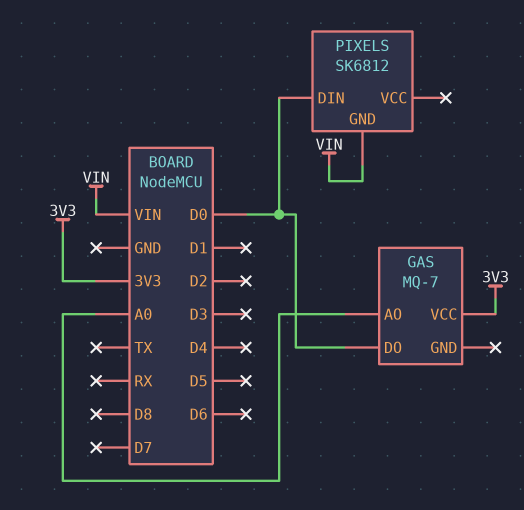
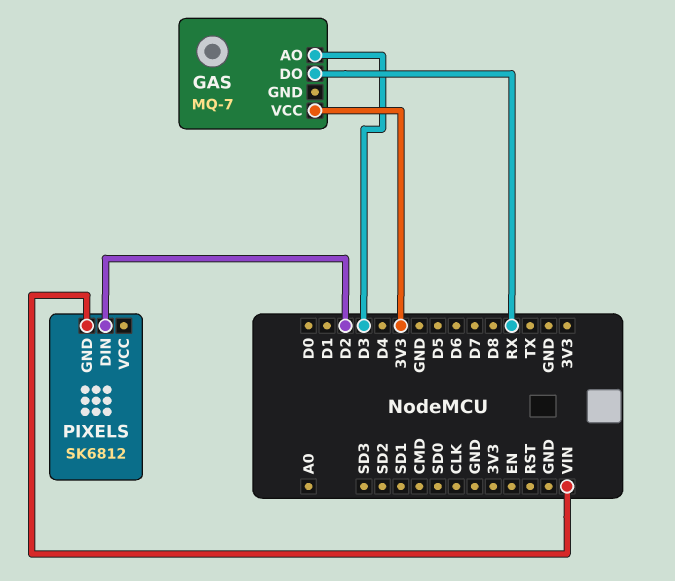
GAS pin AO: A0 -> D3
GAS pin DO: D0 -> RX
PIXELS pin DIN: D0 -> D2

